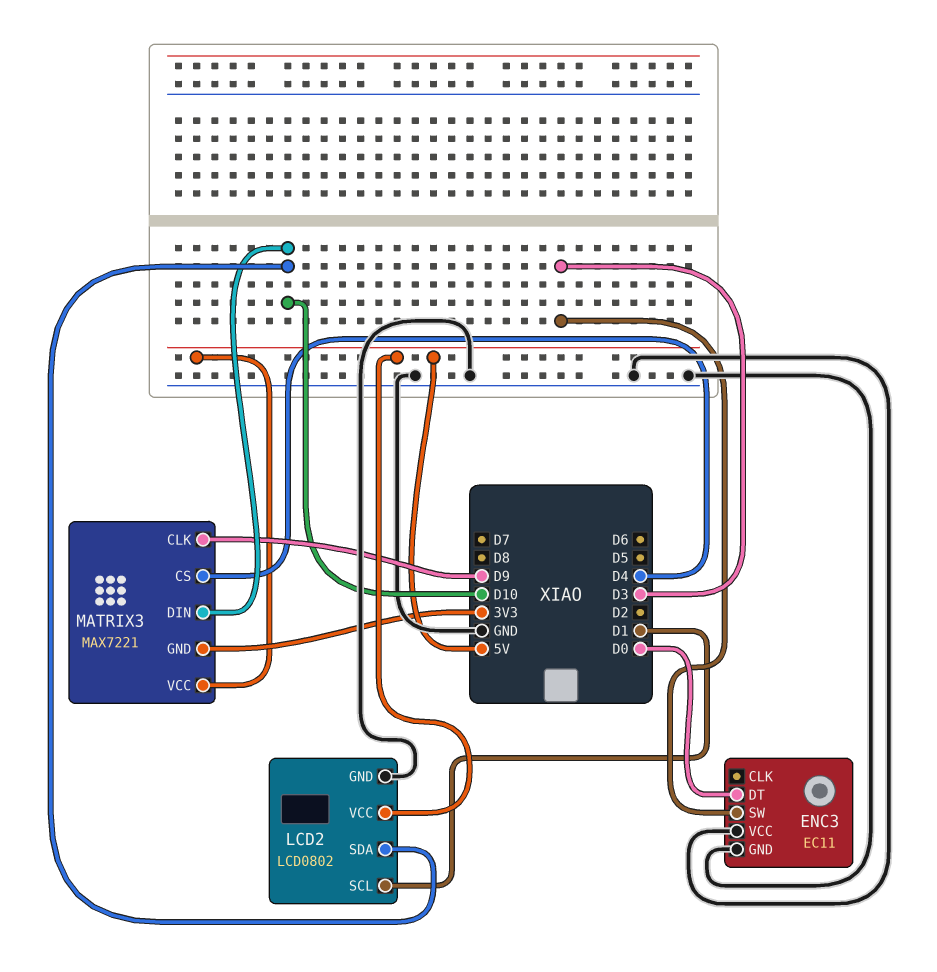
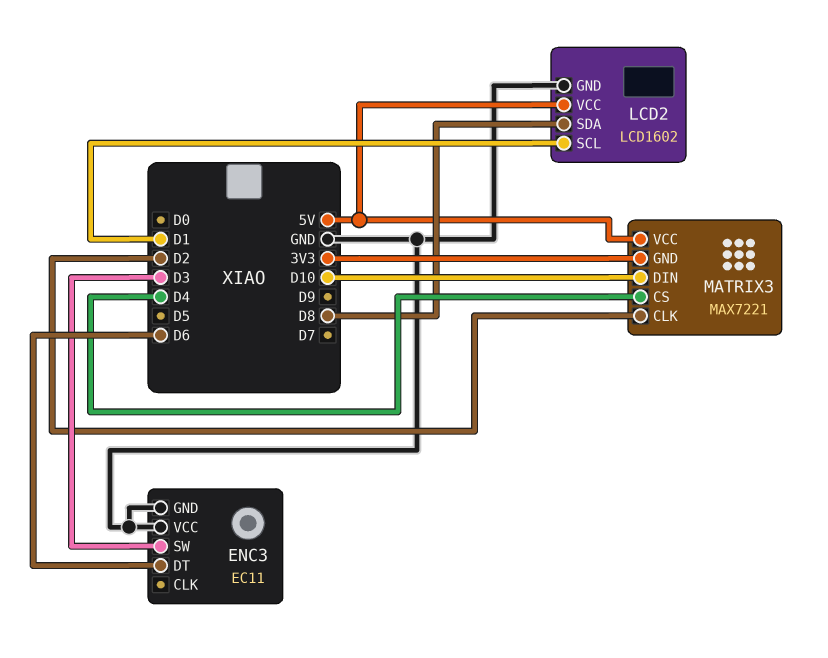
ENC3 pin DT: D0 -> D6
LCD2: LCD0802 -> LCD1602
LCD2 pin SDA: D10 -> D8
MATRIX3 pin CLK: D9 -> D2

